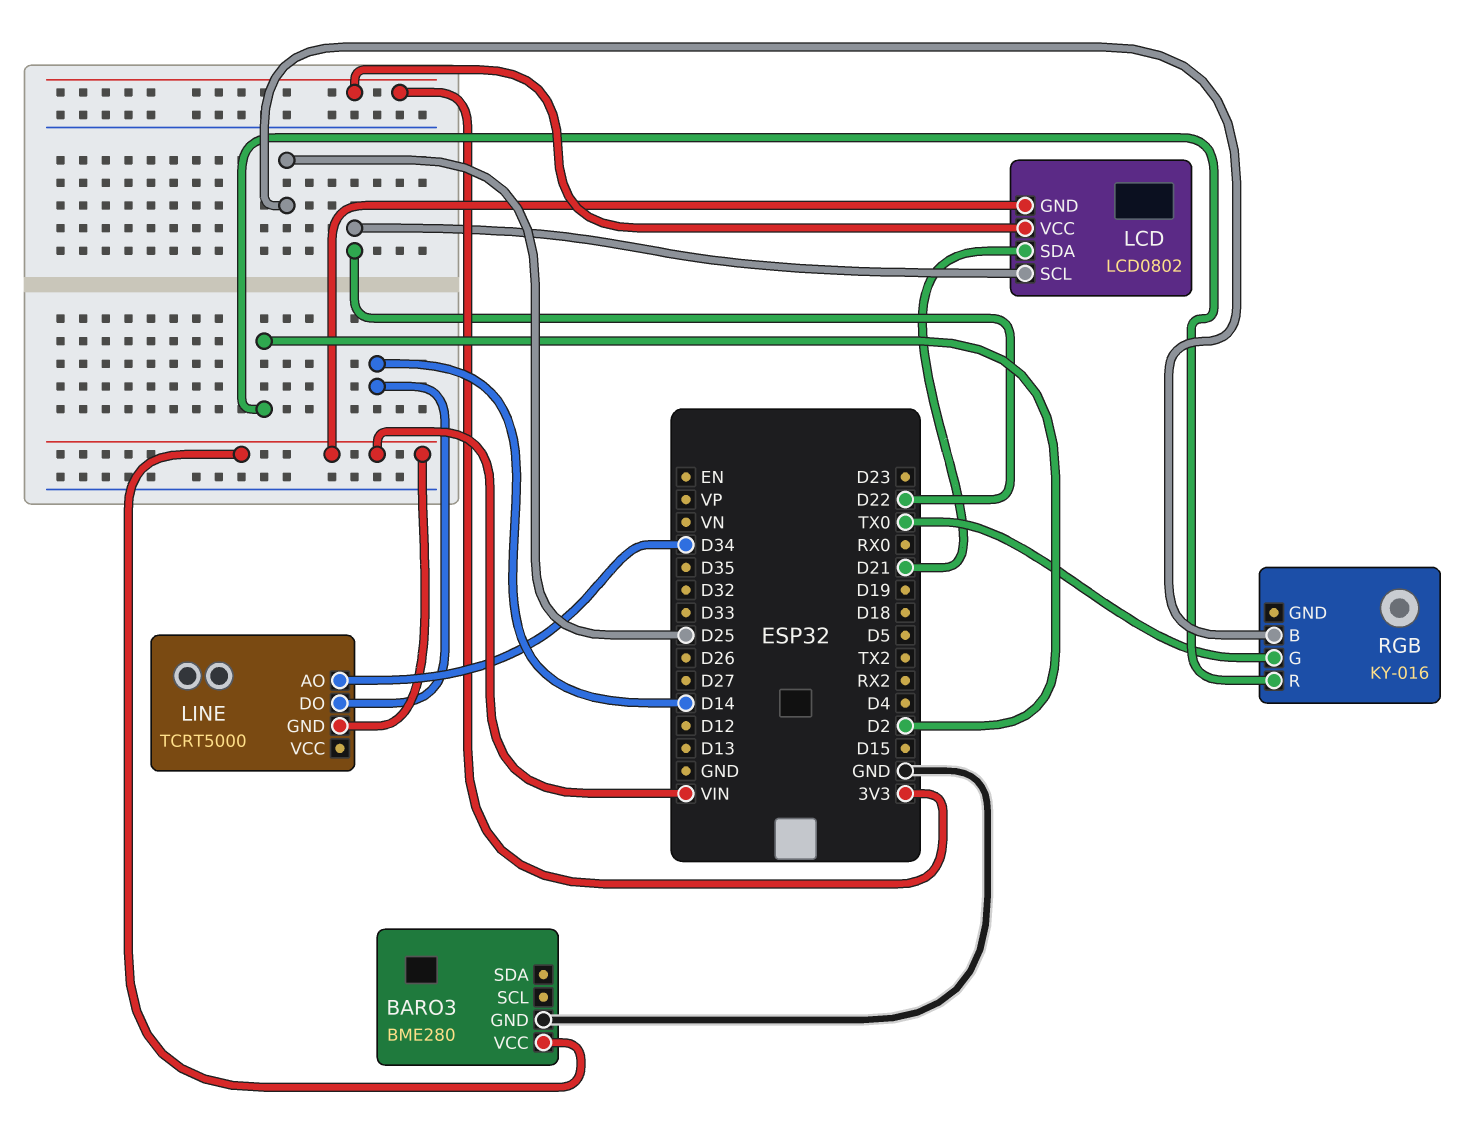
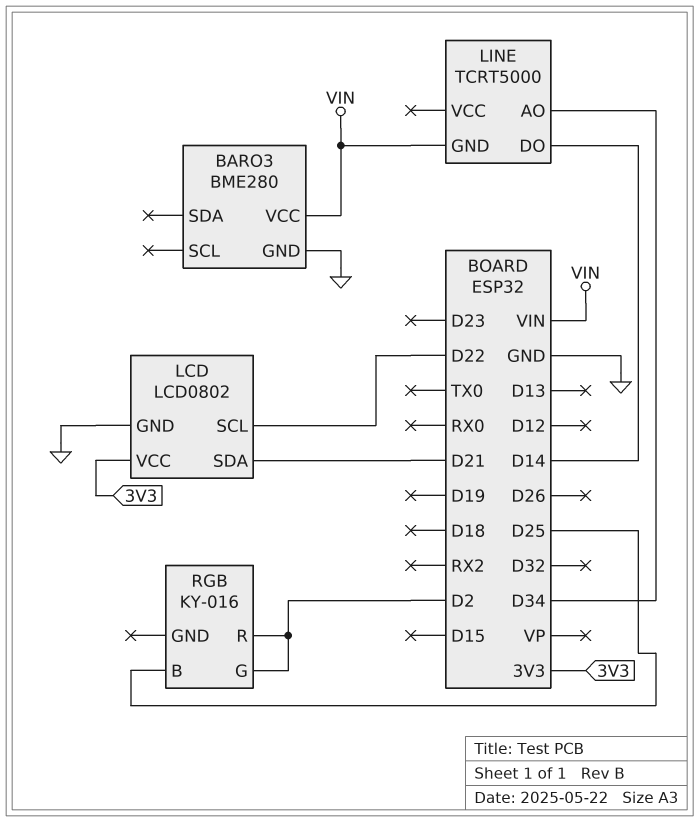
LCD pin GND: VIN -> GND
RGB pin G: TX0 -> D2

